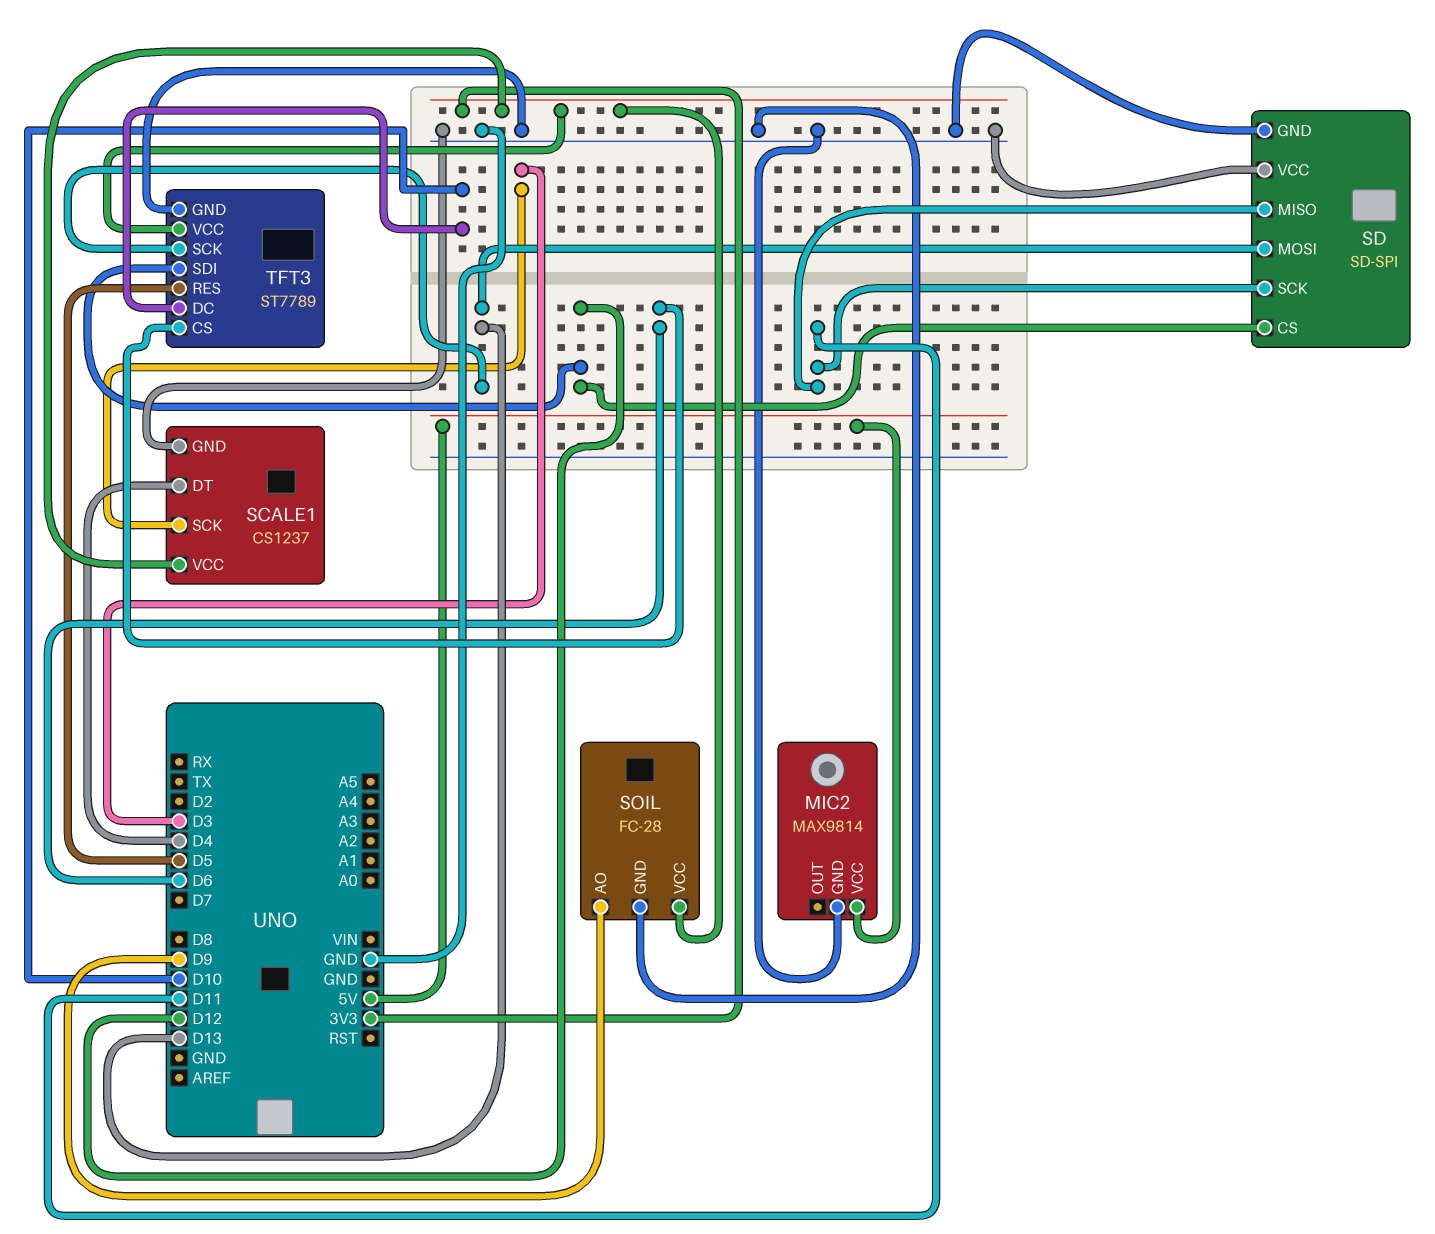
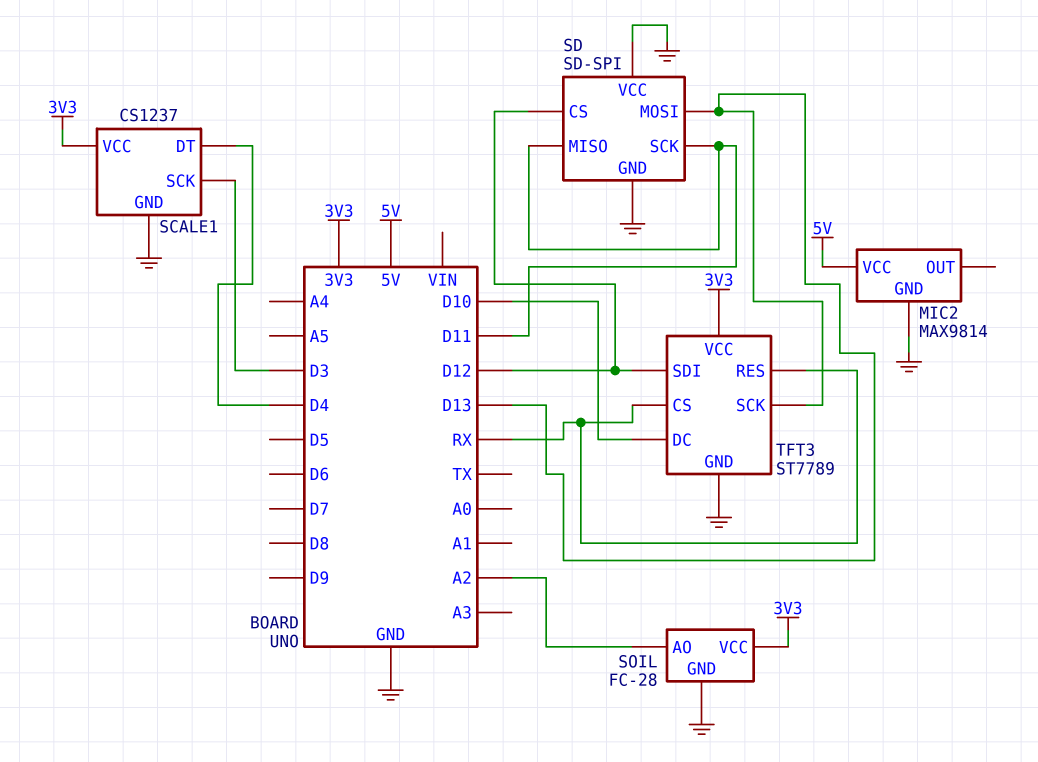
SOIL pin AO: D9 -> A2
TFT3 pin CS: D6 -> RX
TFT3 pin RES: D5 -> RX

